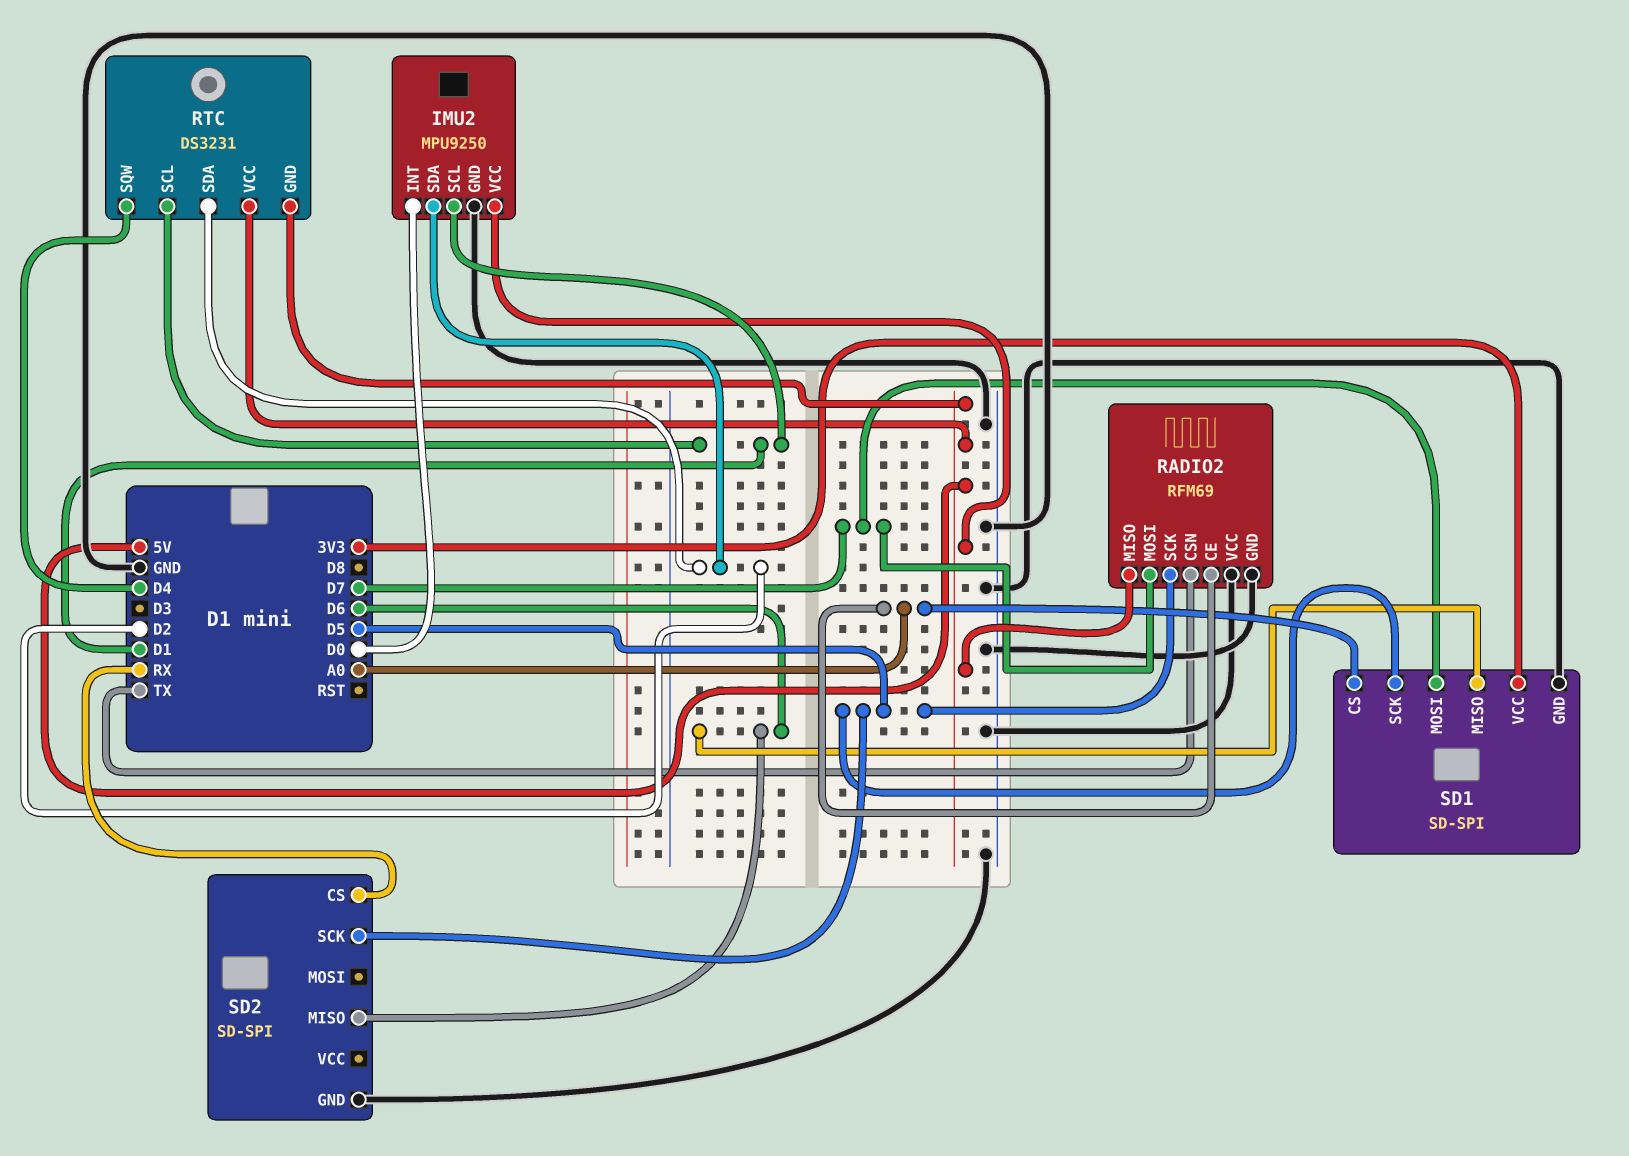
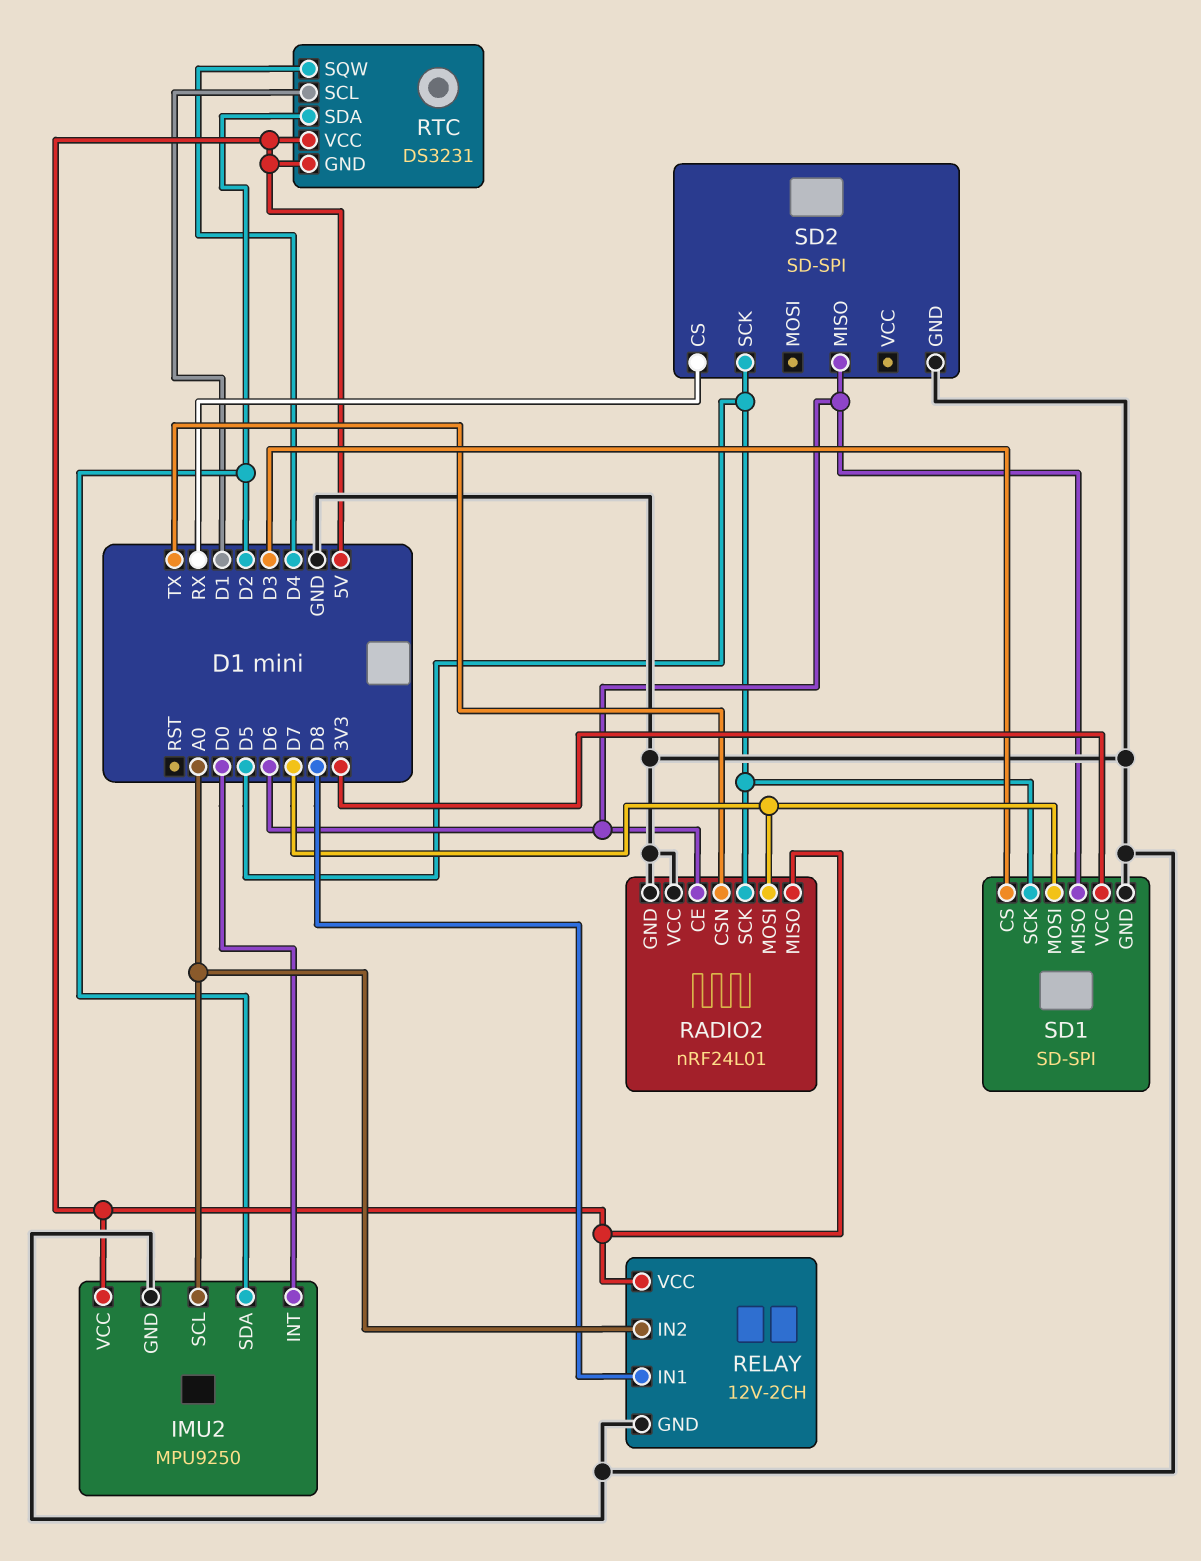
IMU2 pin SCL: D1 -> A0
RADIO2: RFM69 -> nRF24L01
RADIO2 pin CE: A0 -> D6
RELAY: none -> 12V-2CH
RELAY pin GND: none -> GND
RELAY pin IN1: none -> D8
RELAY pin IN2: none -> A0
RELAY pin VCC: none -> 5V
SD1 pin CS: A0 -> D3

